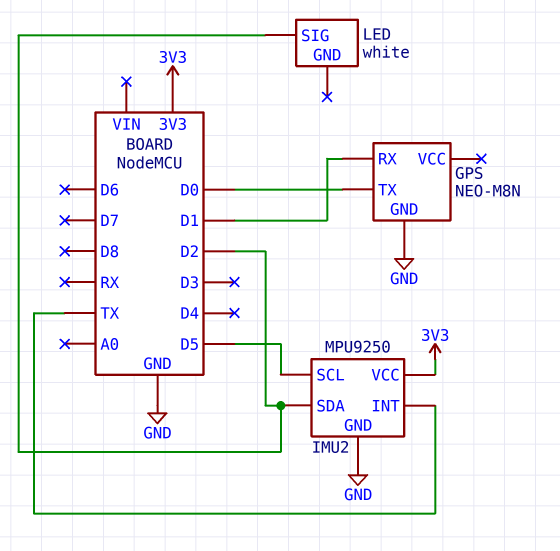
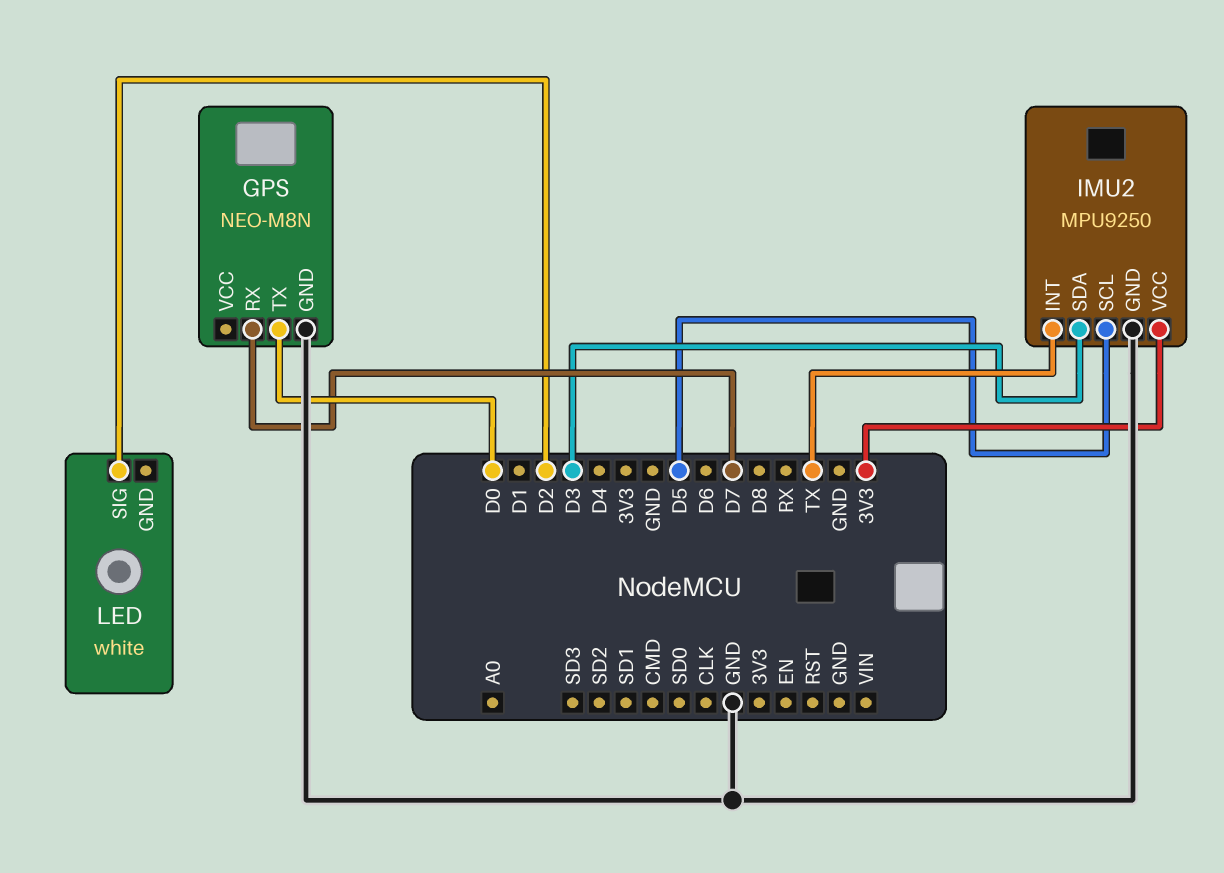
GPS pin RX: D1 -> D7
IMU2 pin SDA: D2 -> D3

